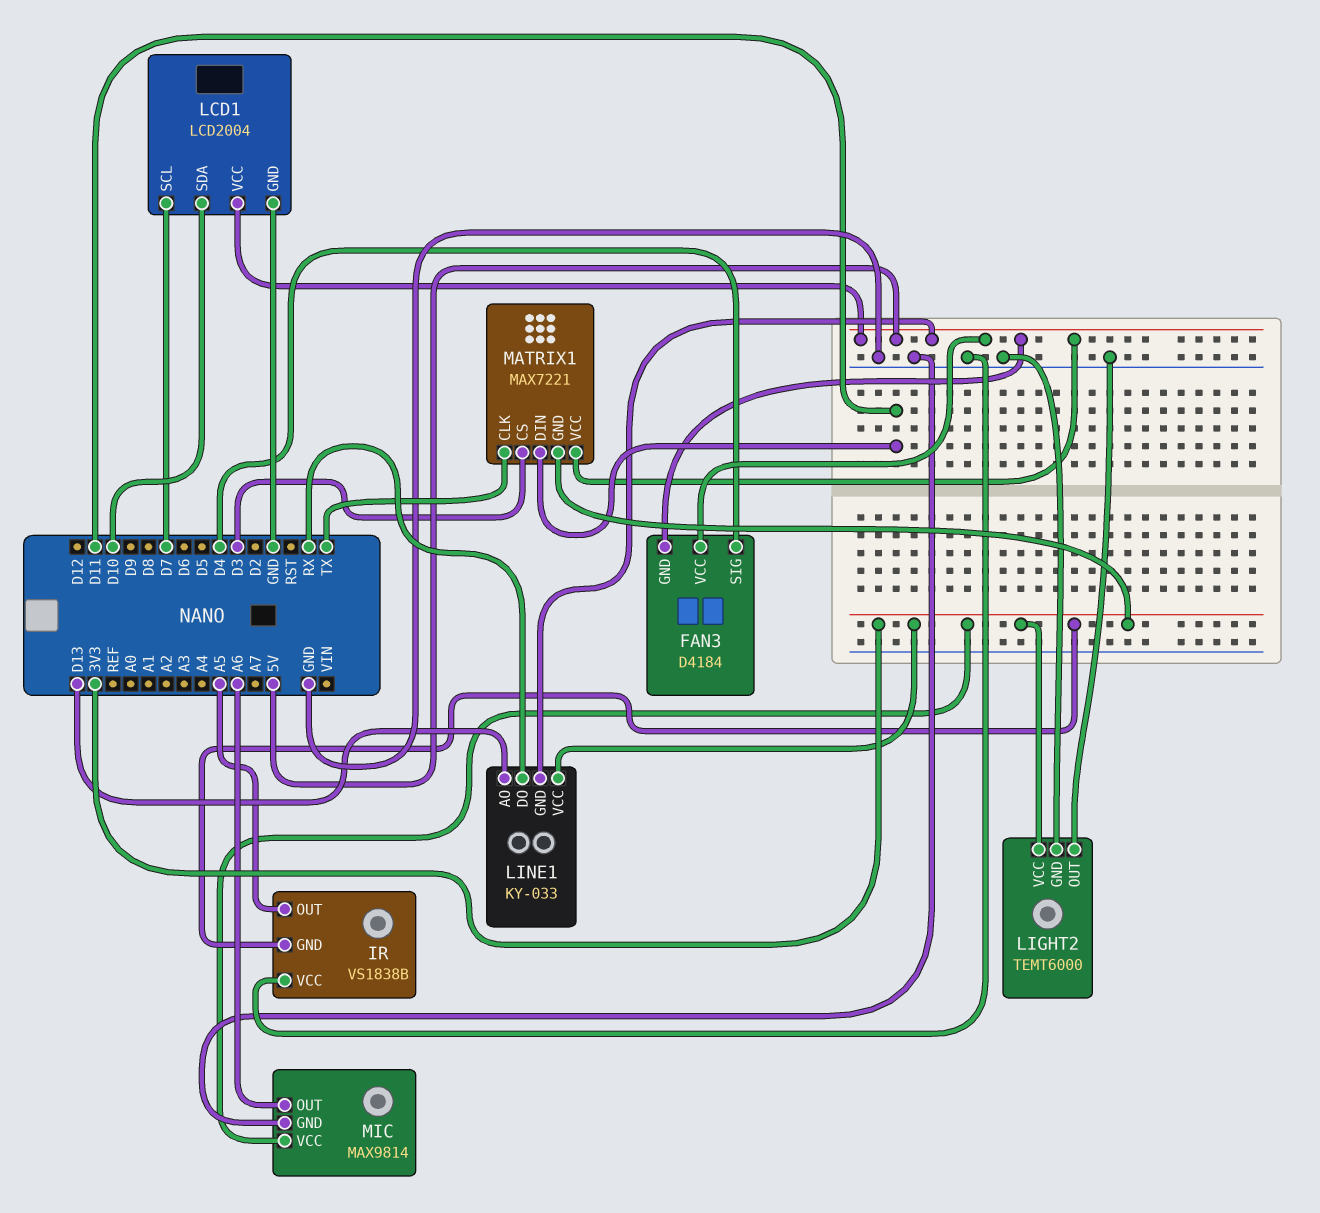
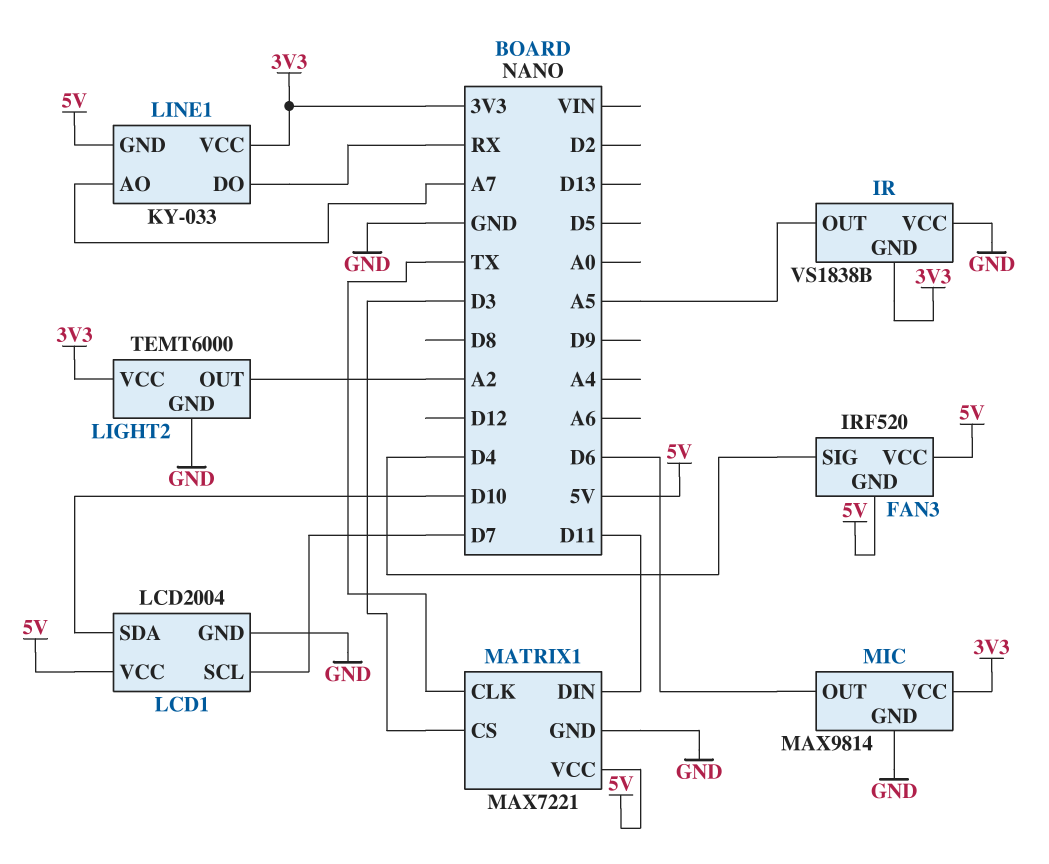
FAN3: D4184 -> IRF520
LIGHT2 pin OUT: GND -> A2
LINE1 pin AO: D13 -> A7
MATRIX1 pin GND: 3V3 -> GND
MIC pin OUT: A6 -> D6

